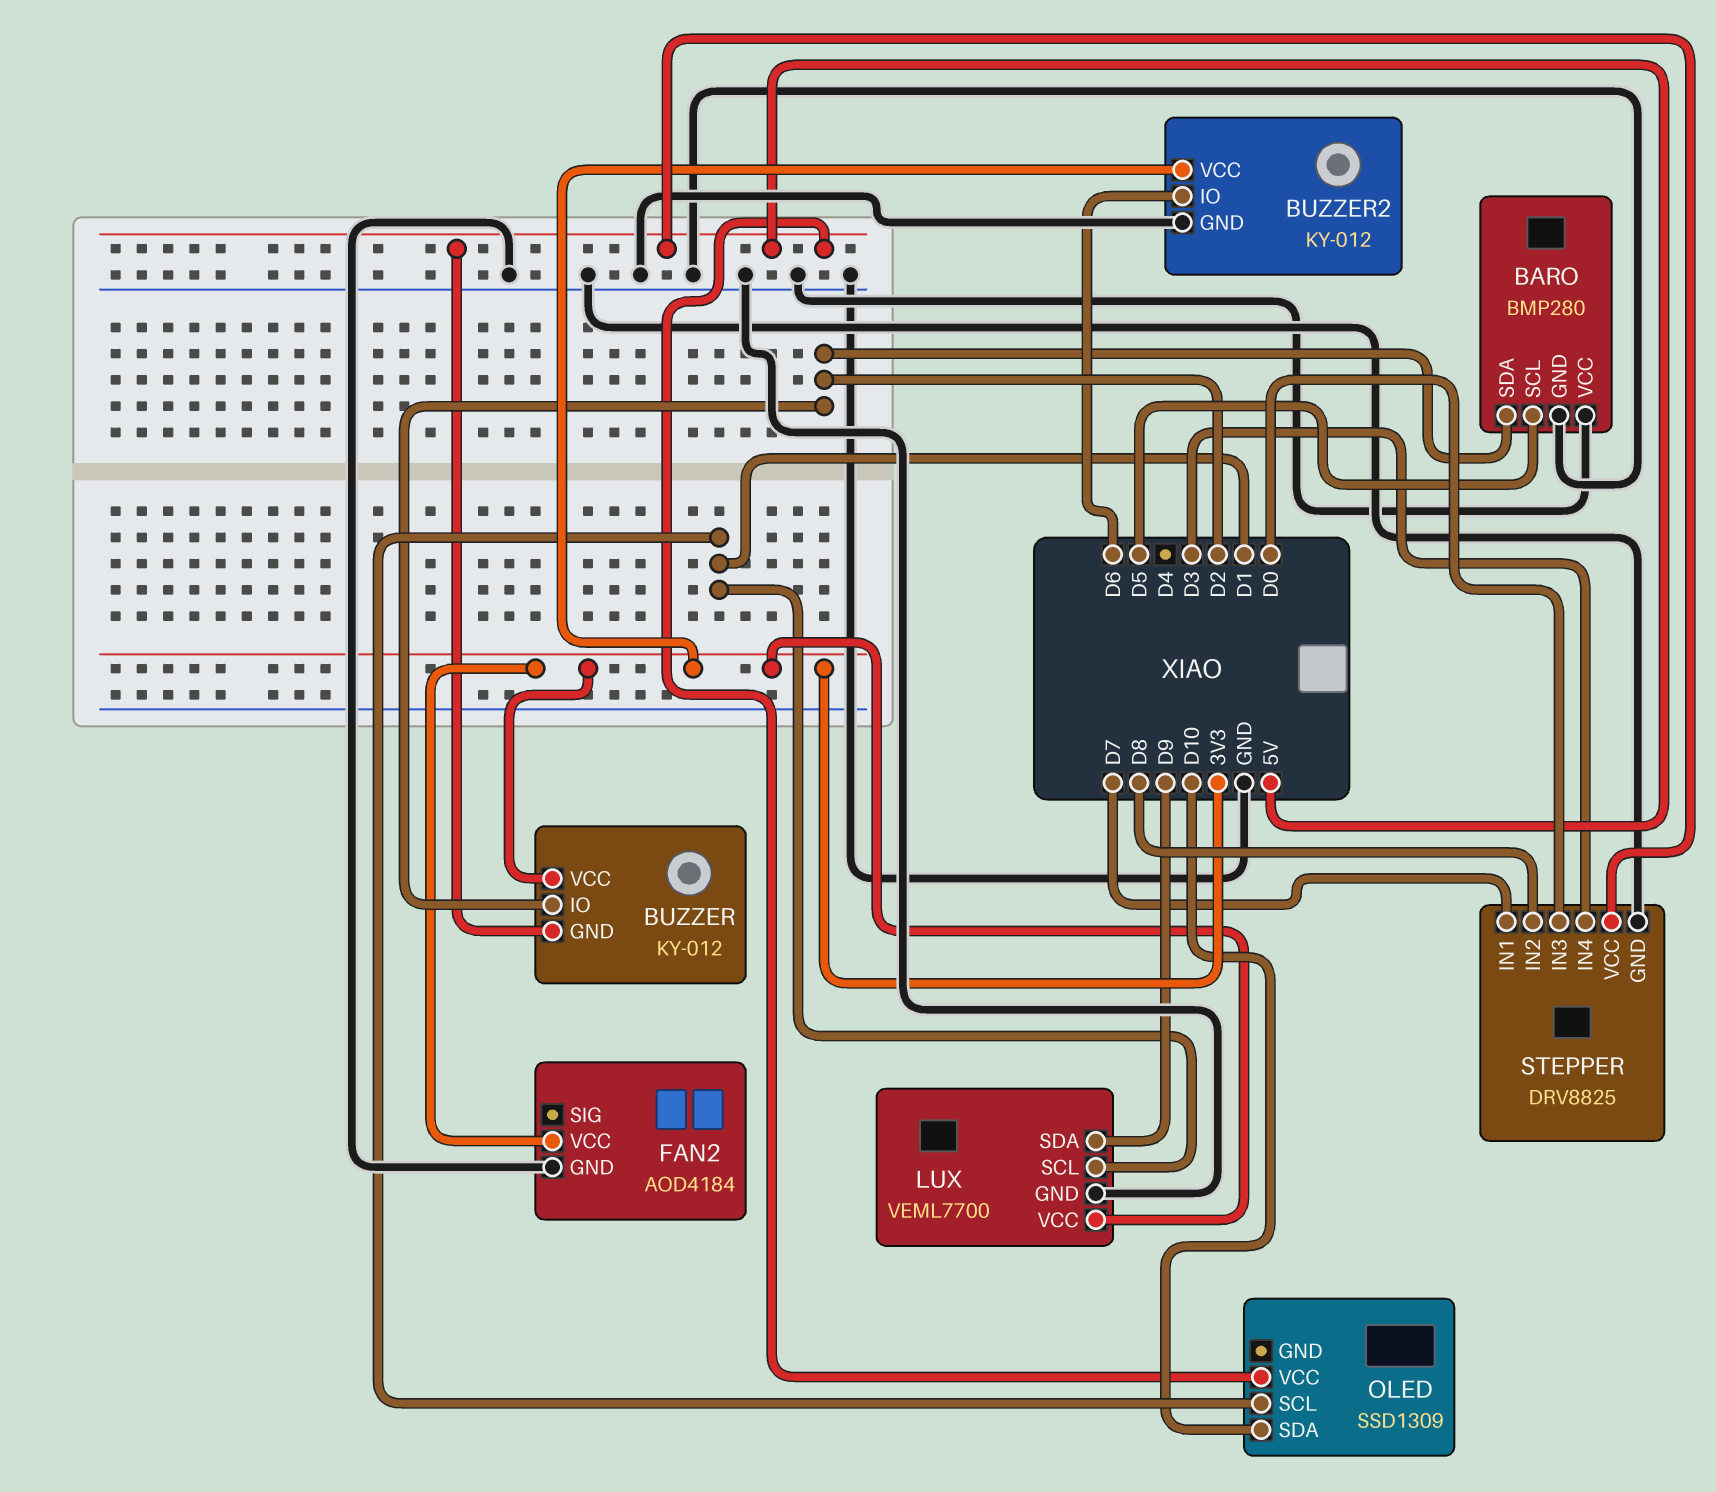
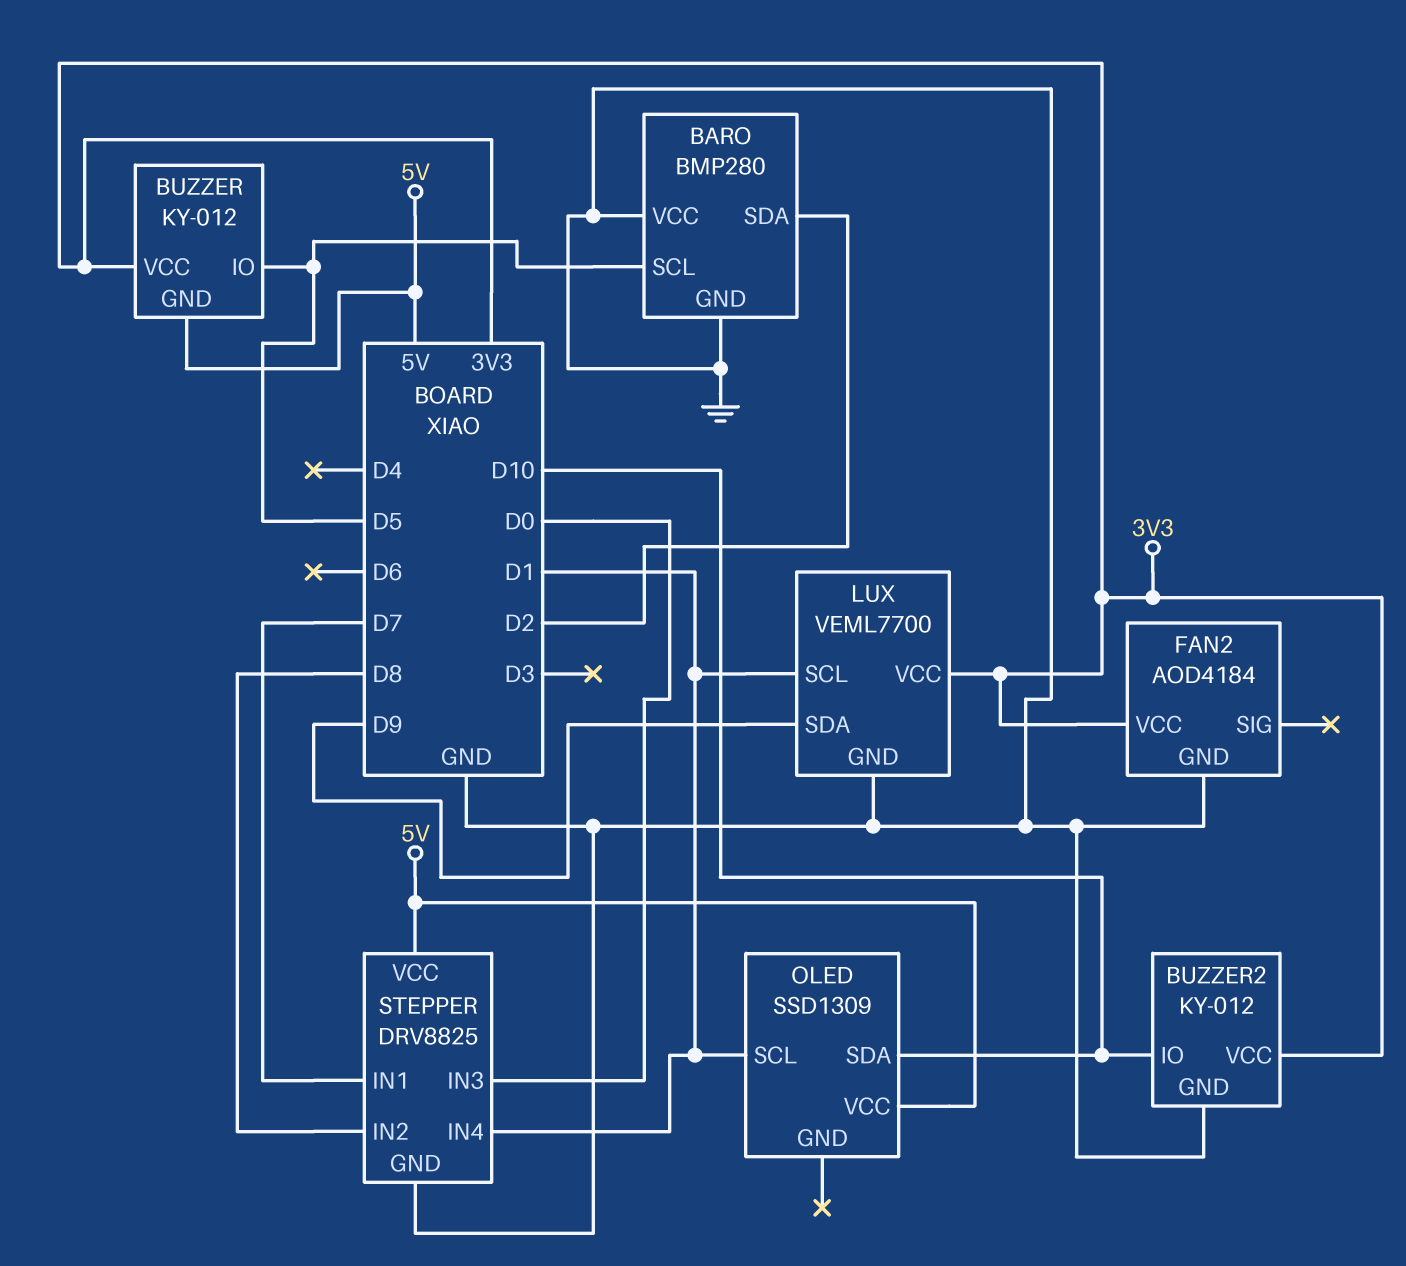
BUZZER pin IO: D2 -> D5
BUZZER2 pin IO: D6 -> D10
STEPPER pin IN4: D3 -> D1

